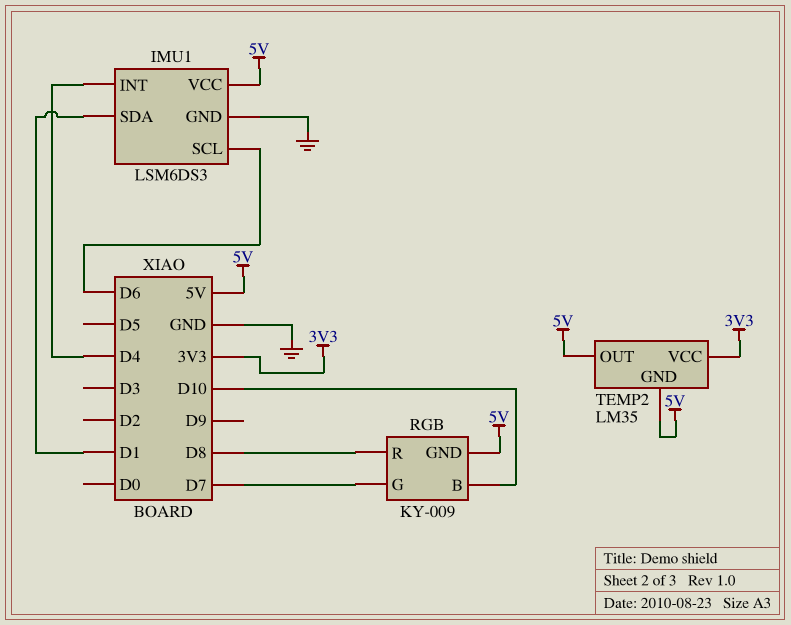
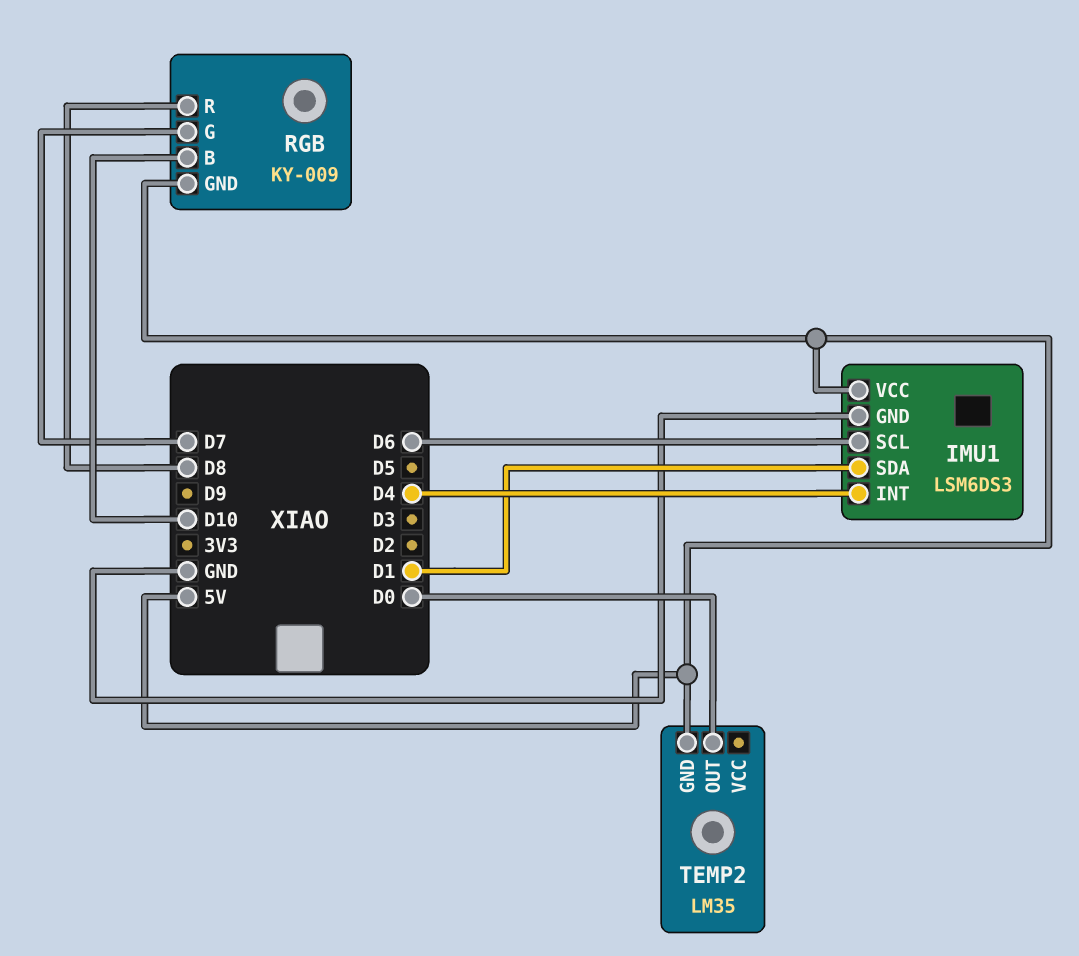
TEMP2 pin OUT: 5V -> D0
TEMP2 pin VCC: 3V3 -> none

